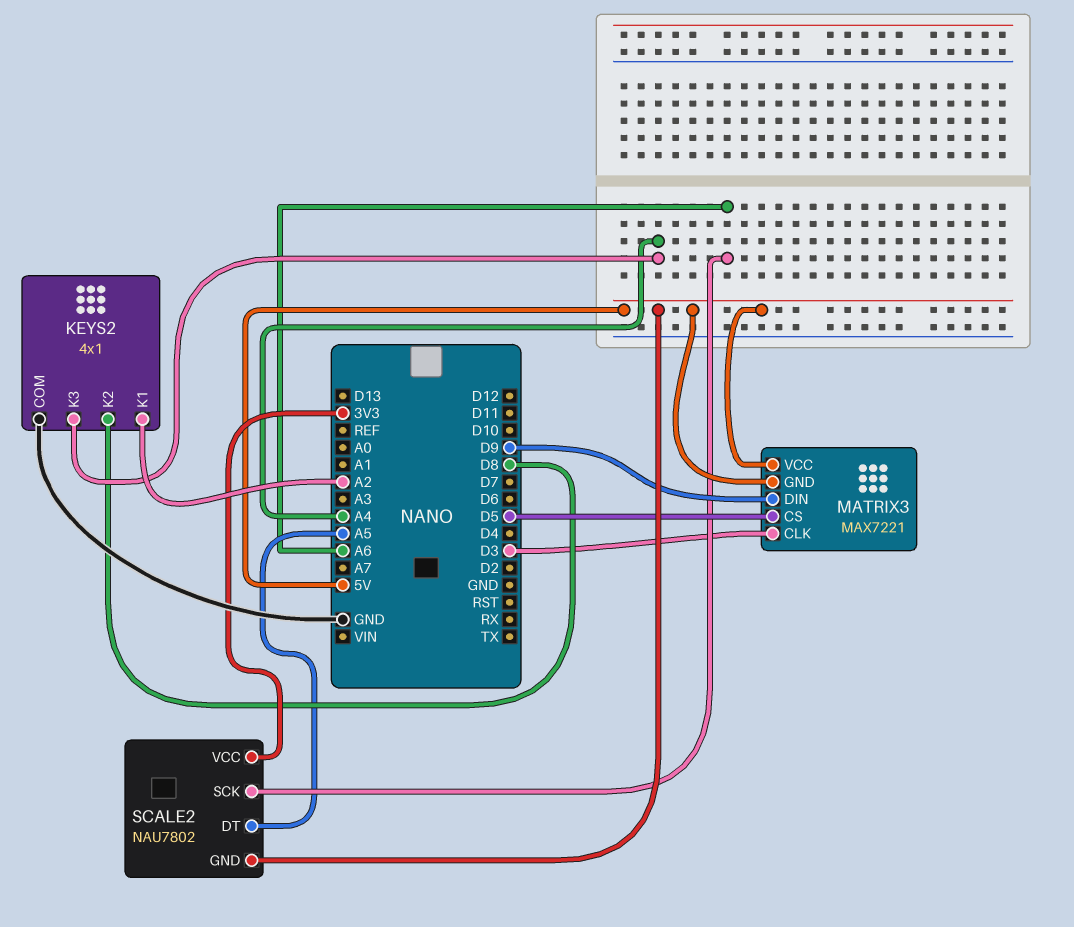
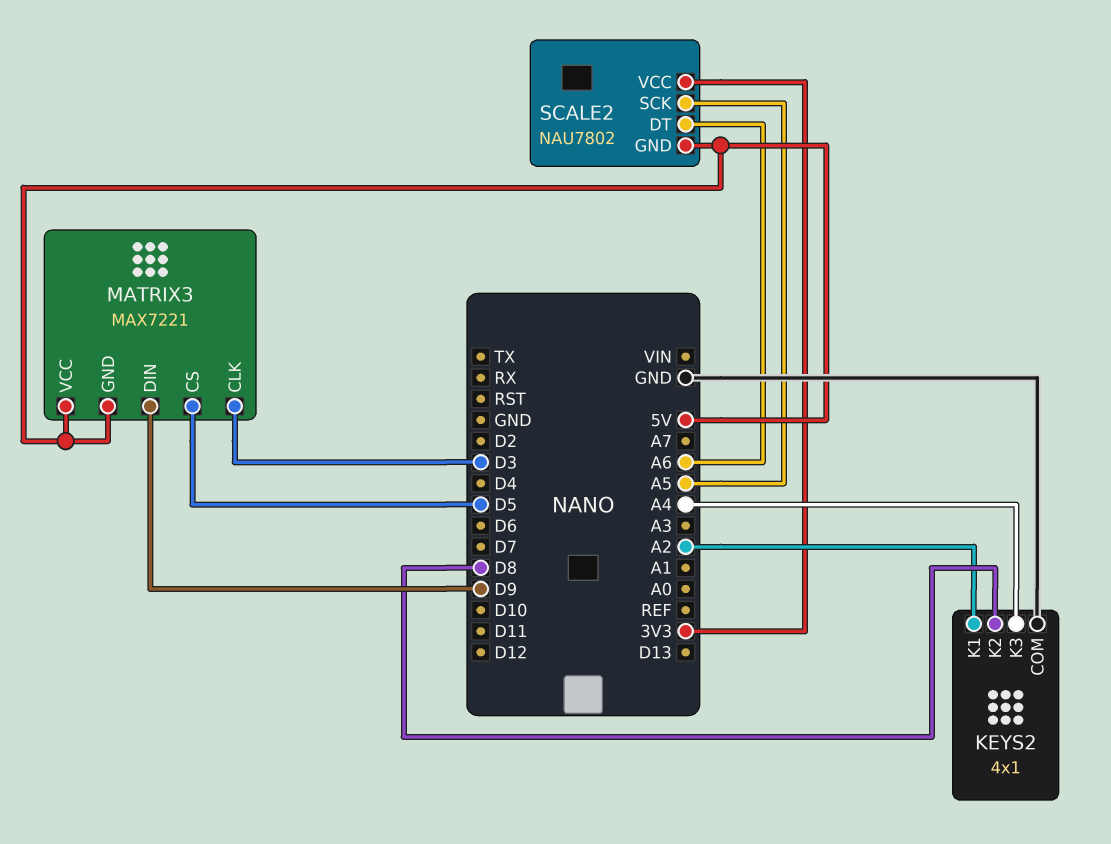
SCALE2 pin DT: A5 -> A6
SCALE2 pin SCK: A6 -> A5

